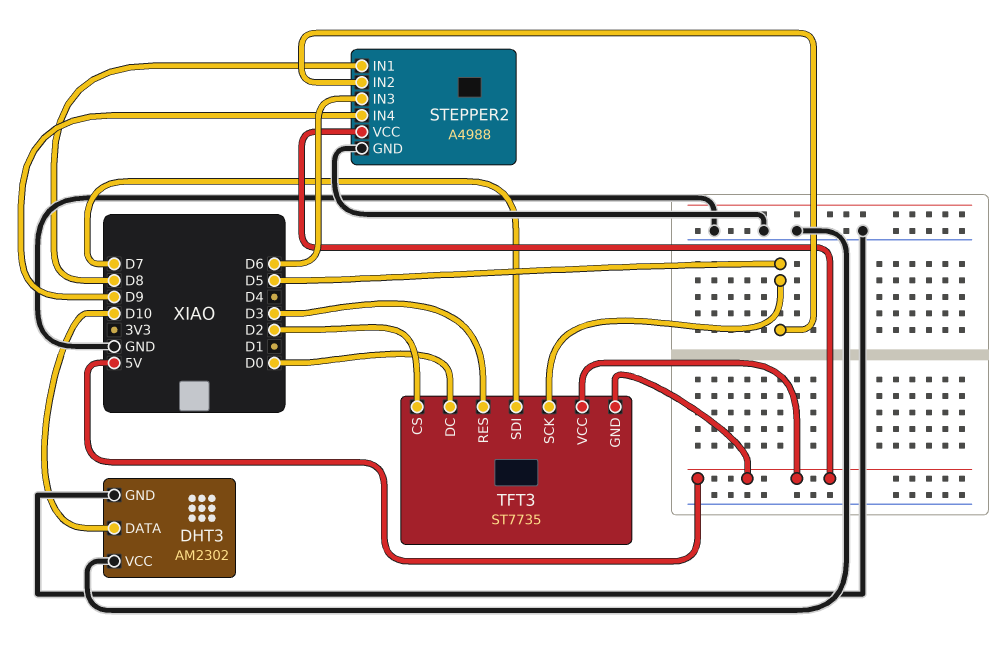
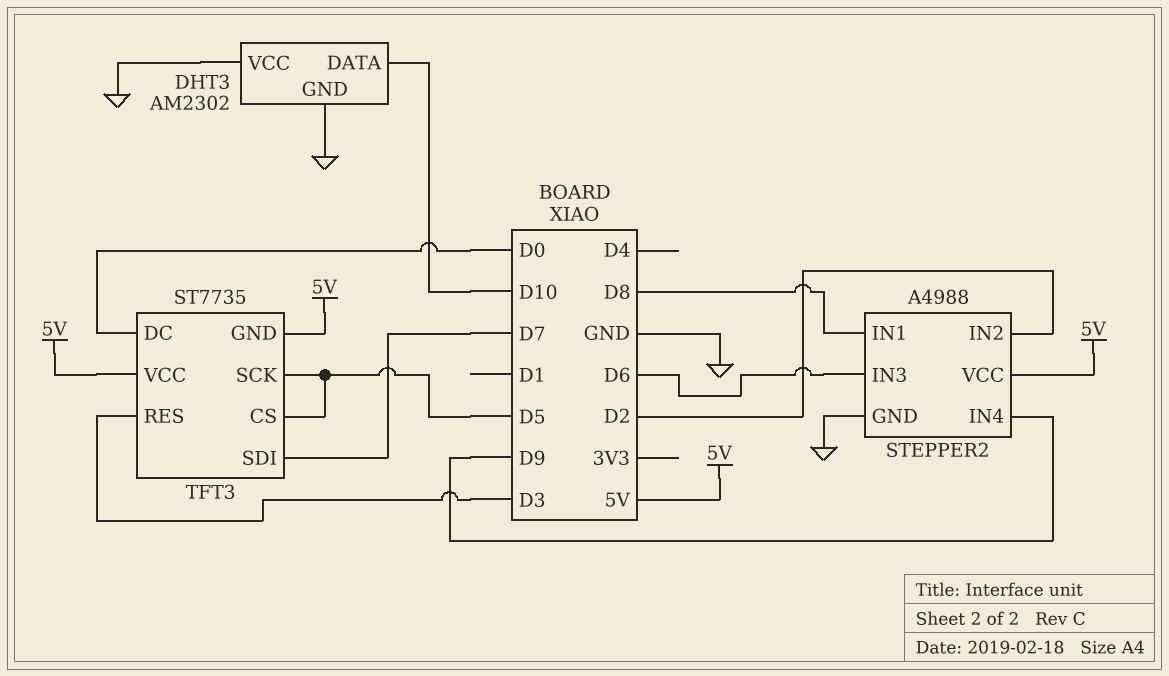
STEPPER2 pin IN2: D5 -> D2
TFT3 pin CS: D2 -> D5

